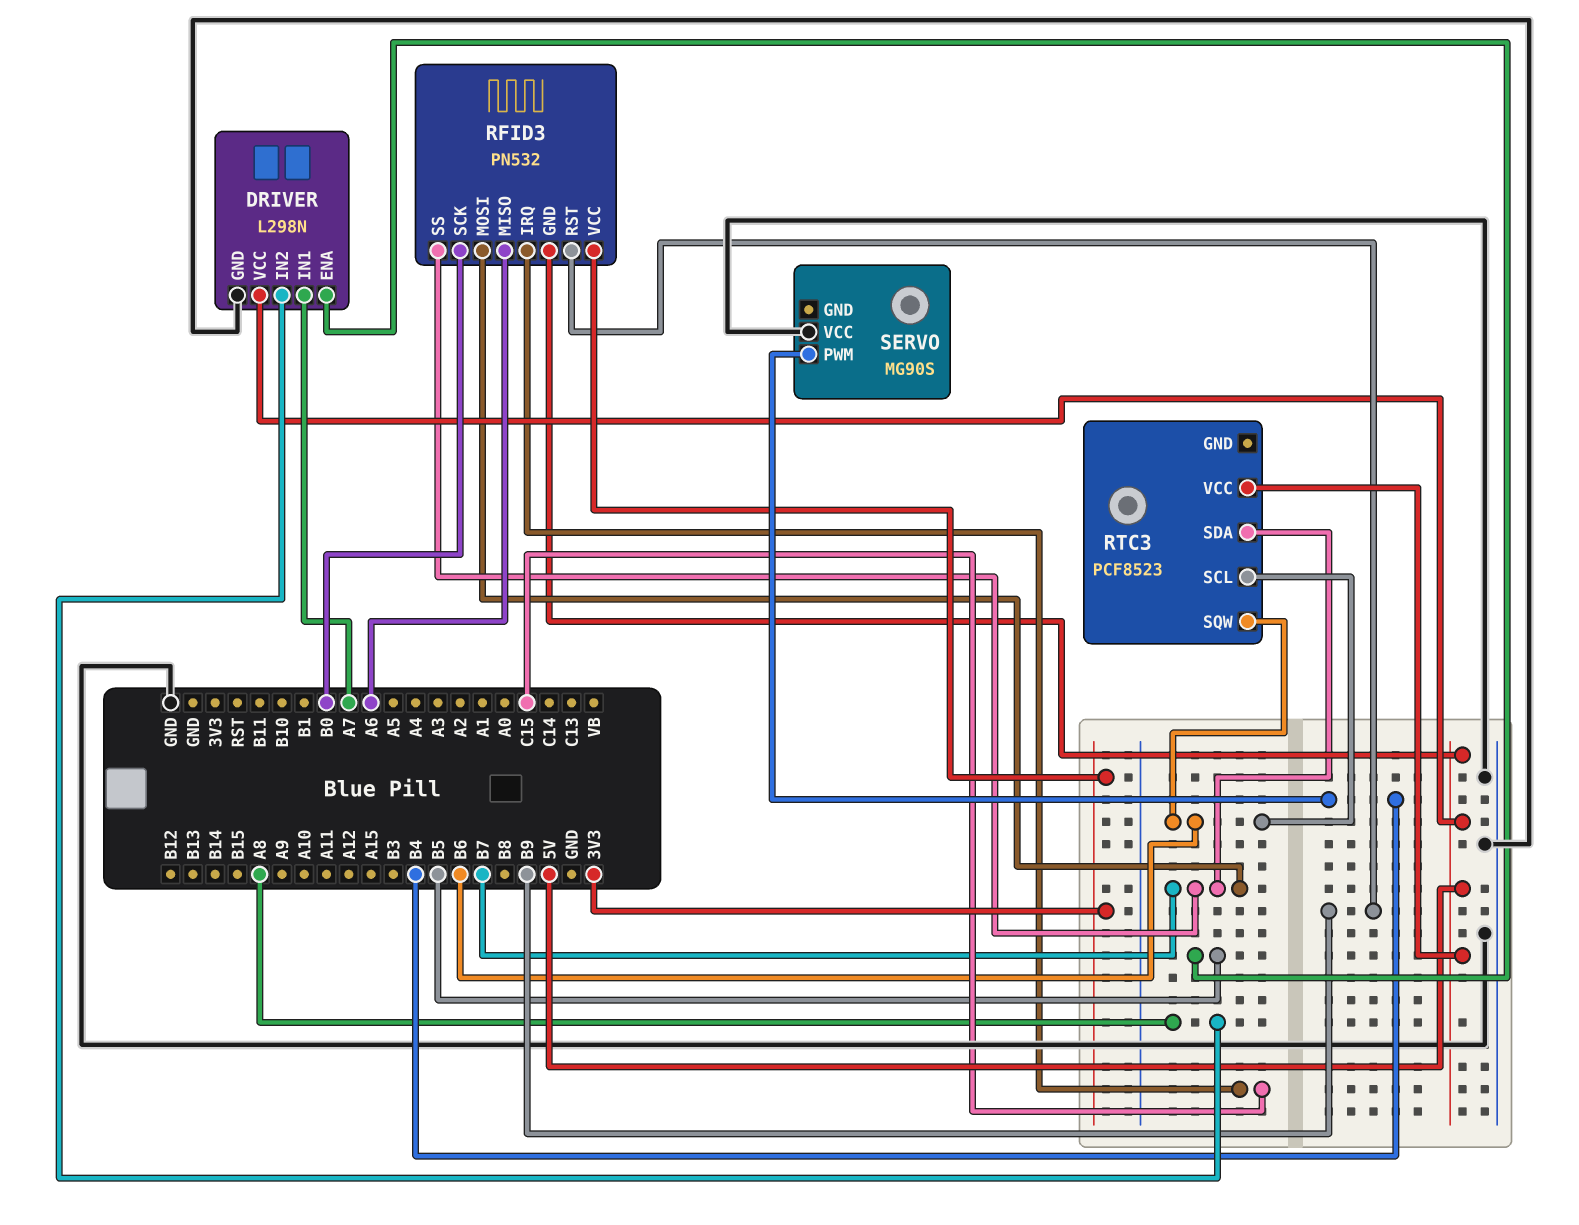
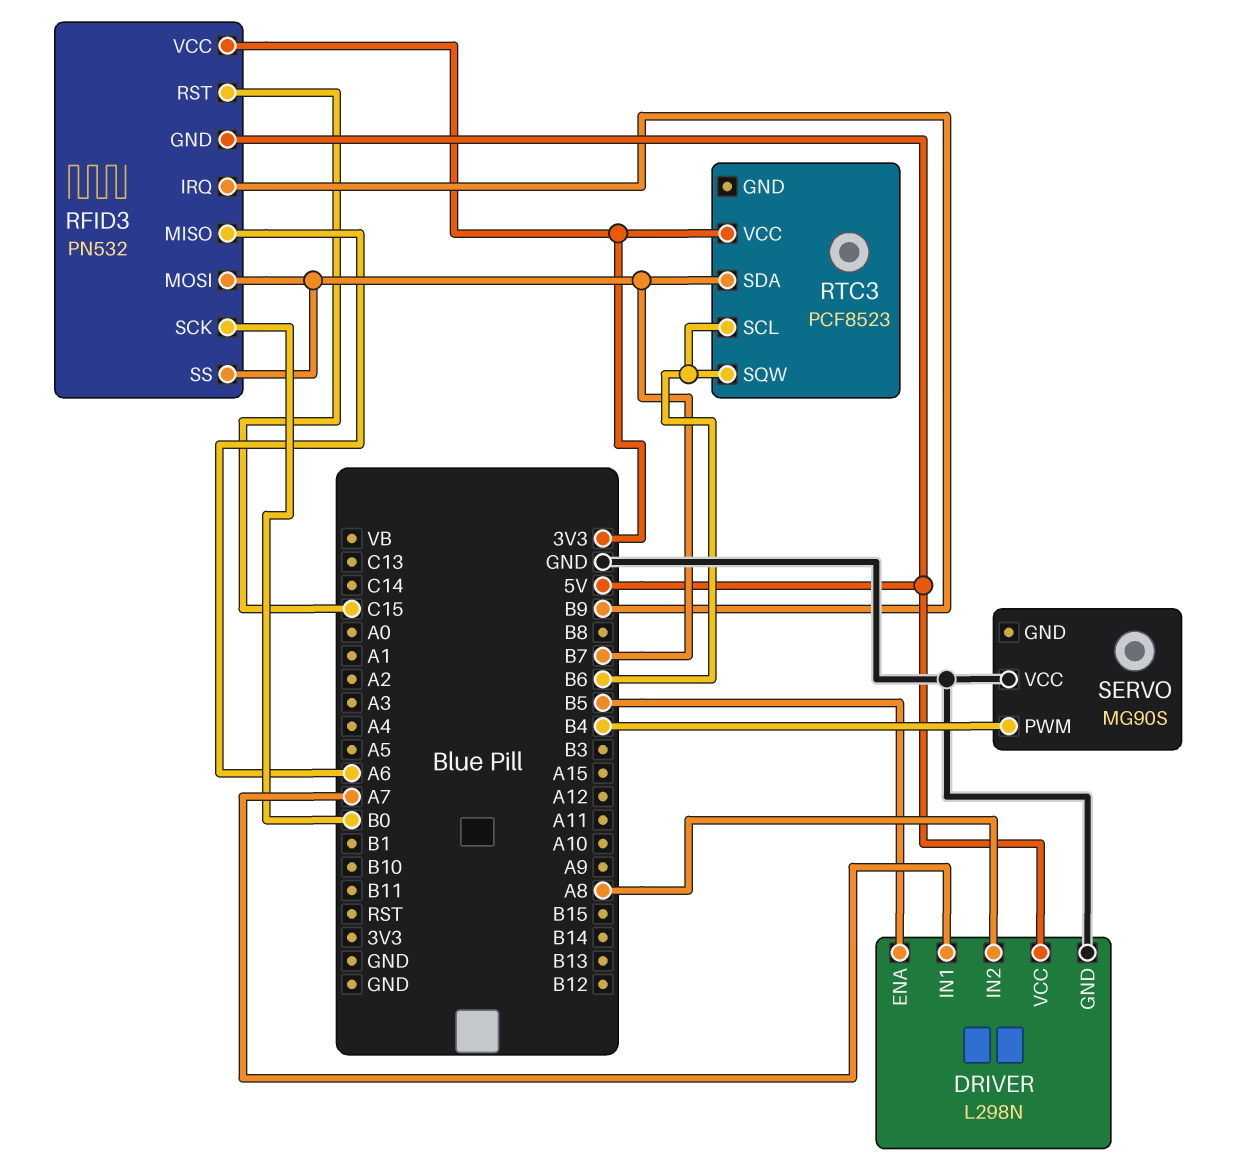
RFID3 pin IRQ: C15 -> B9
RFID3 pin RST: B9 -> C15
RTC3 pin VCC: 5V -> 3V3

